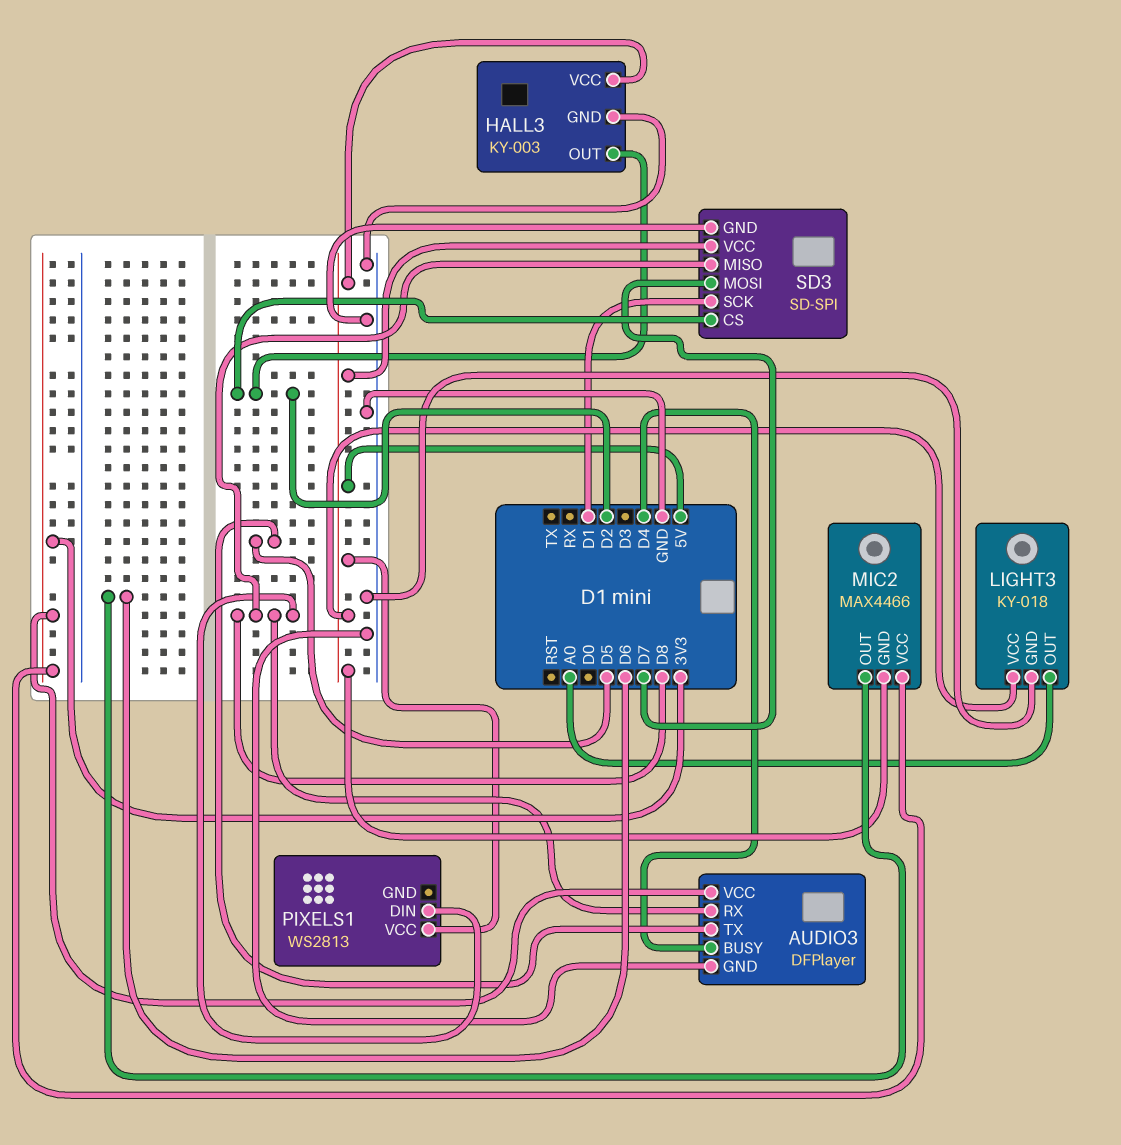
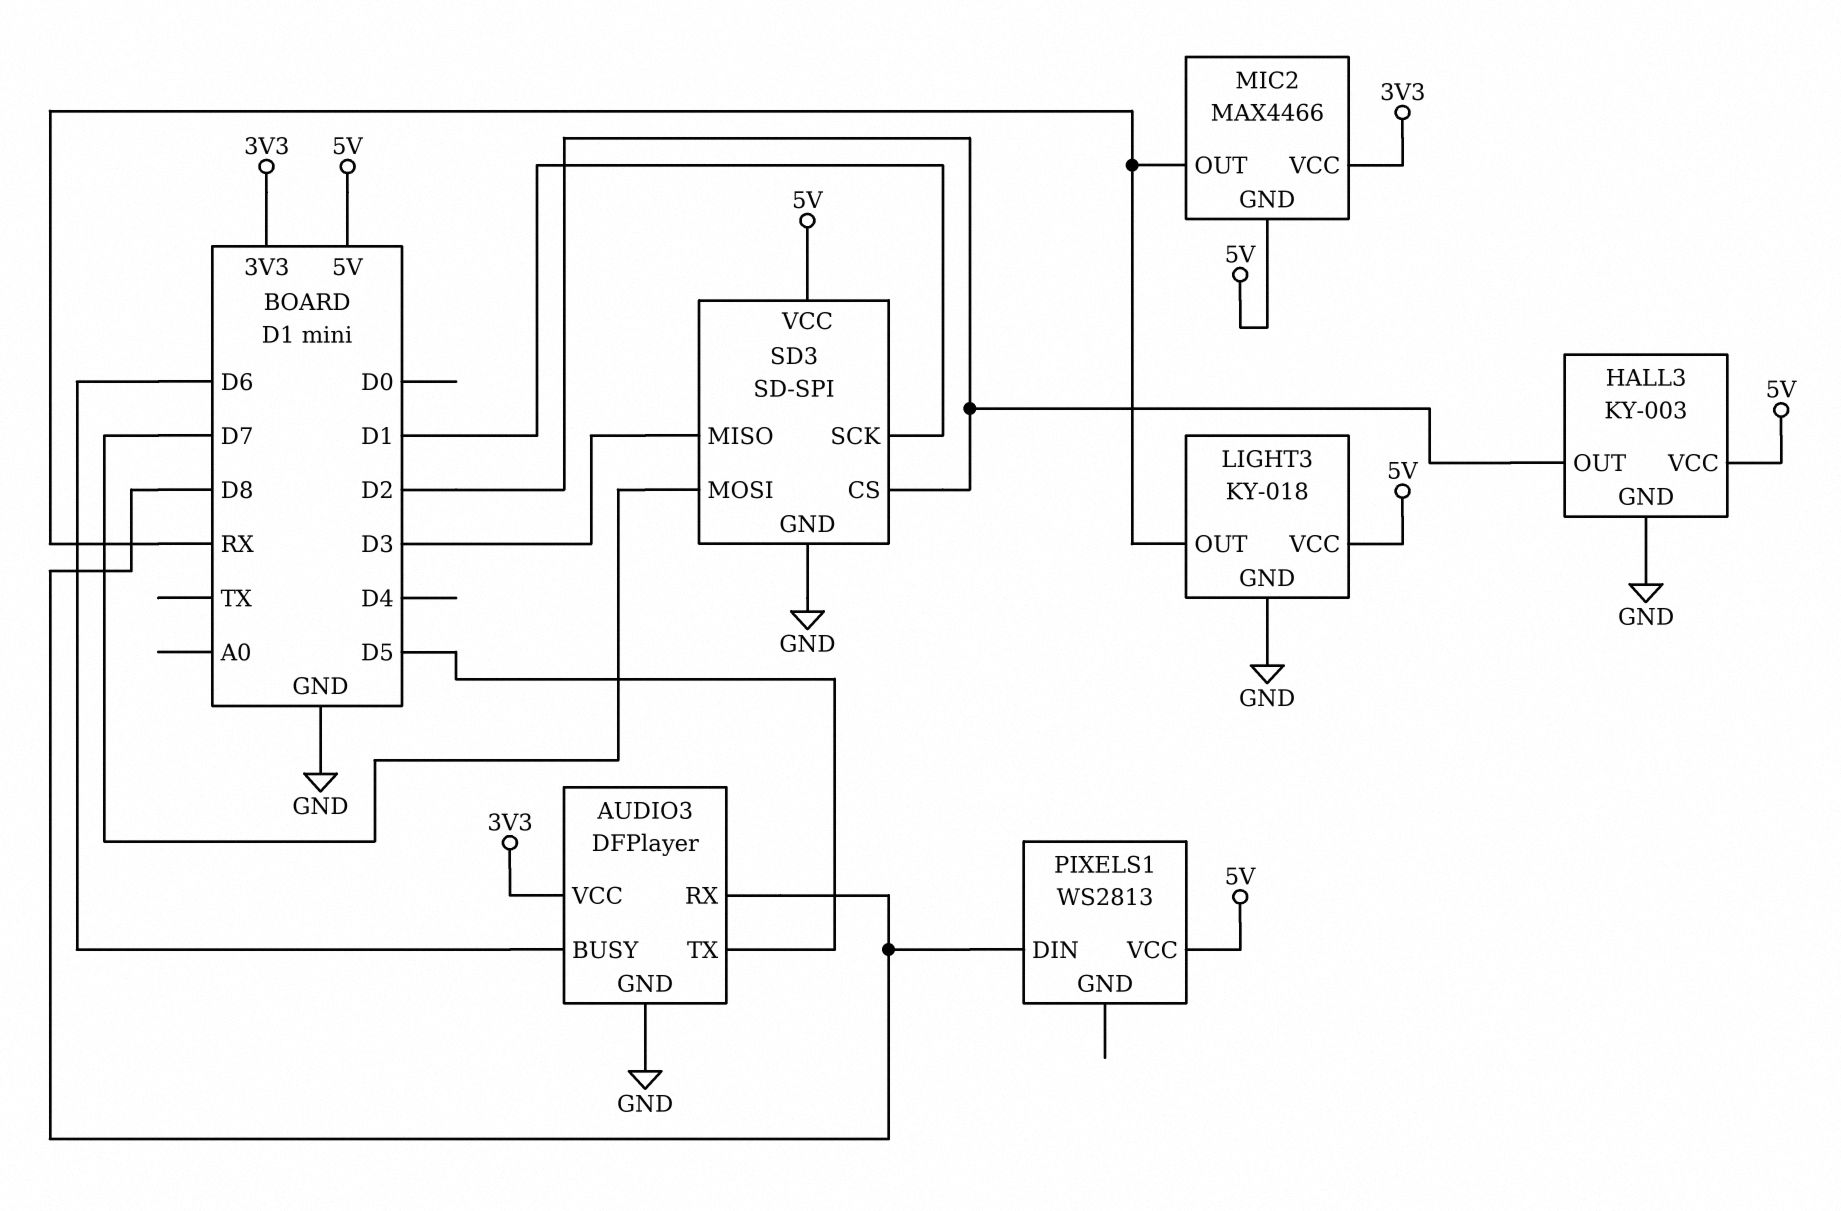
AUDIO3 pin BUSY: D4 -> D6
LIGHT3 pin OUT: A0 -> RX
MIC2 pin OUT: D6 -> RX
SD3 pin MISO: D8 -> D3

